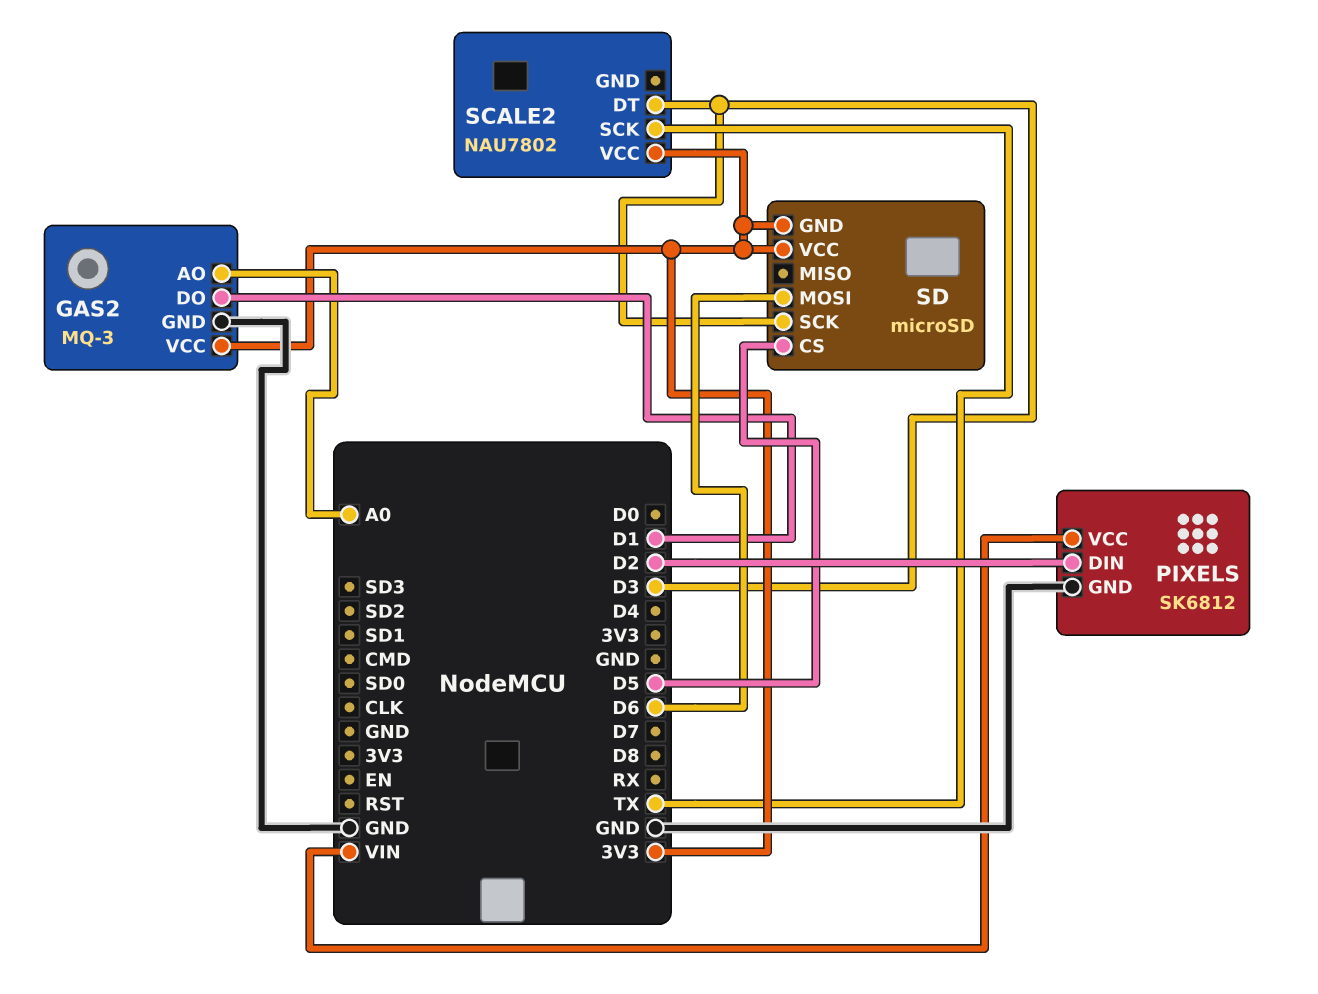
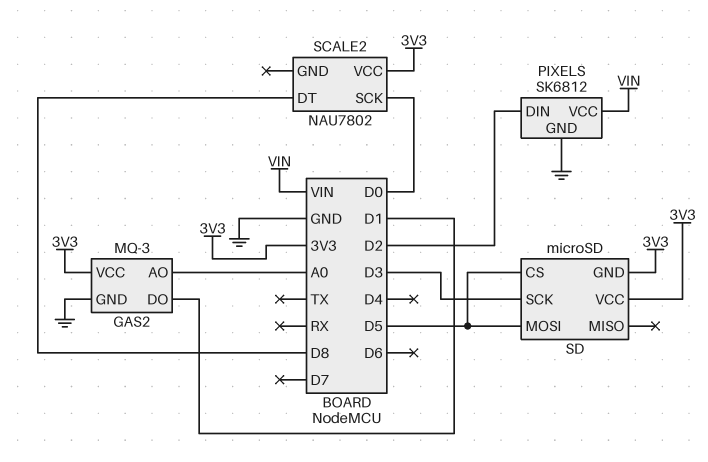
SCALE2 pin DT: D3 -> D8
SCALE2 pin SCK: TX -> D0
SD pin MOSI: D6 -> D5

